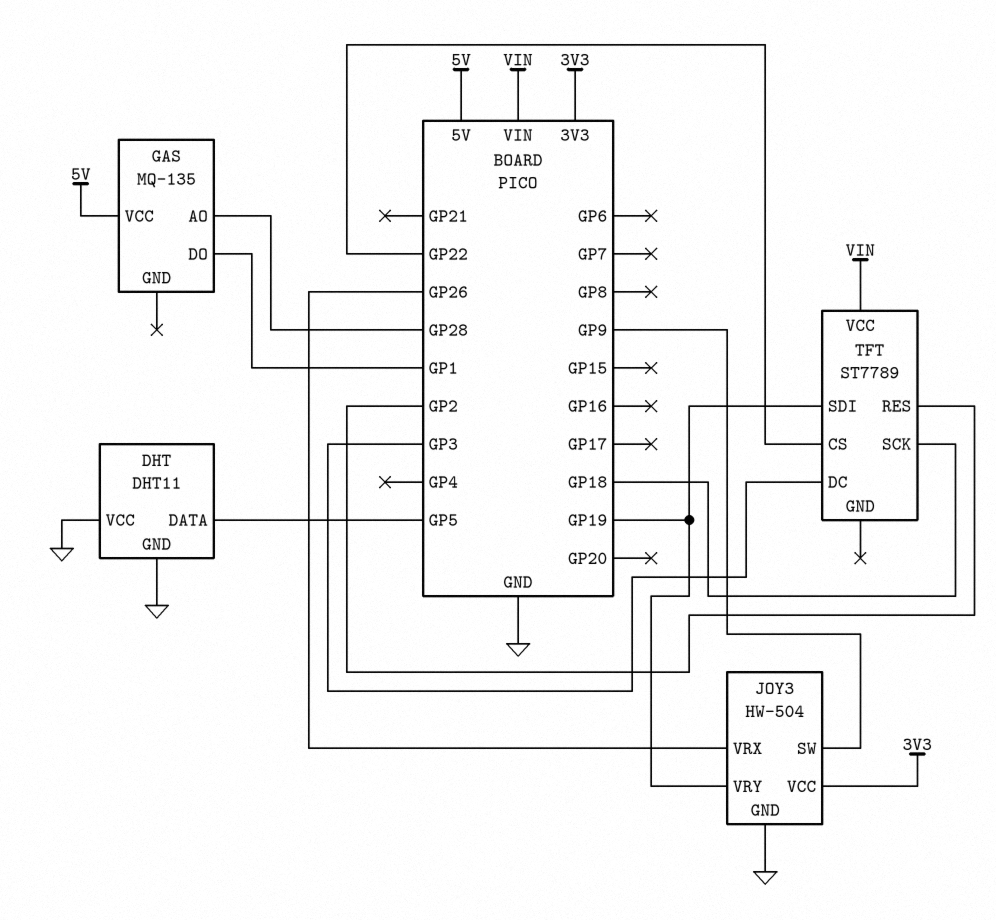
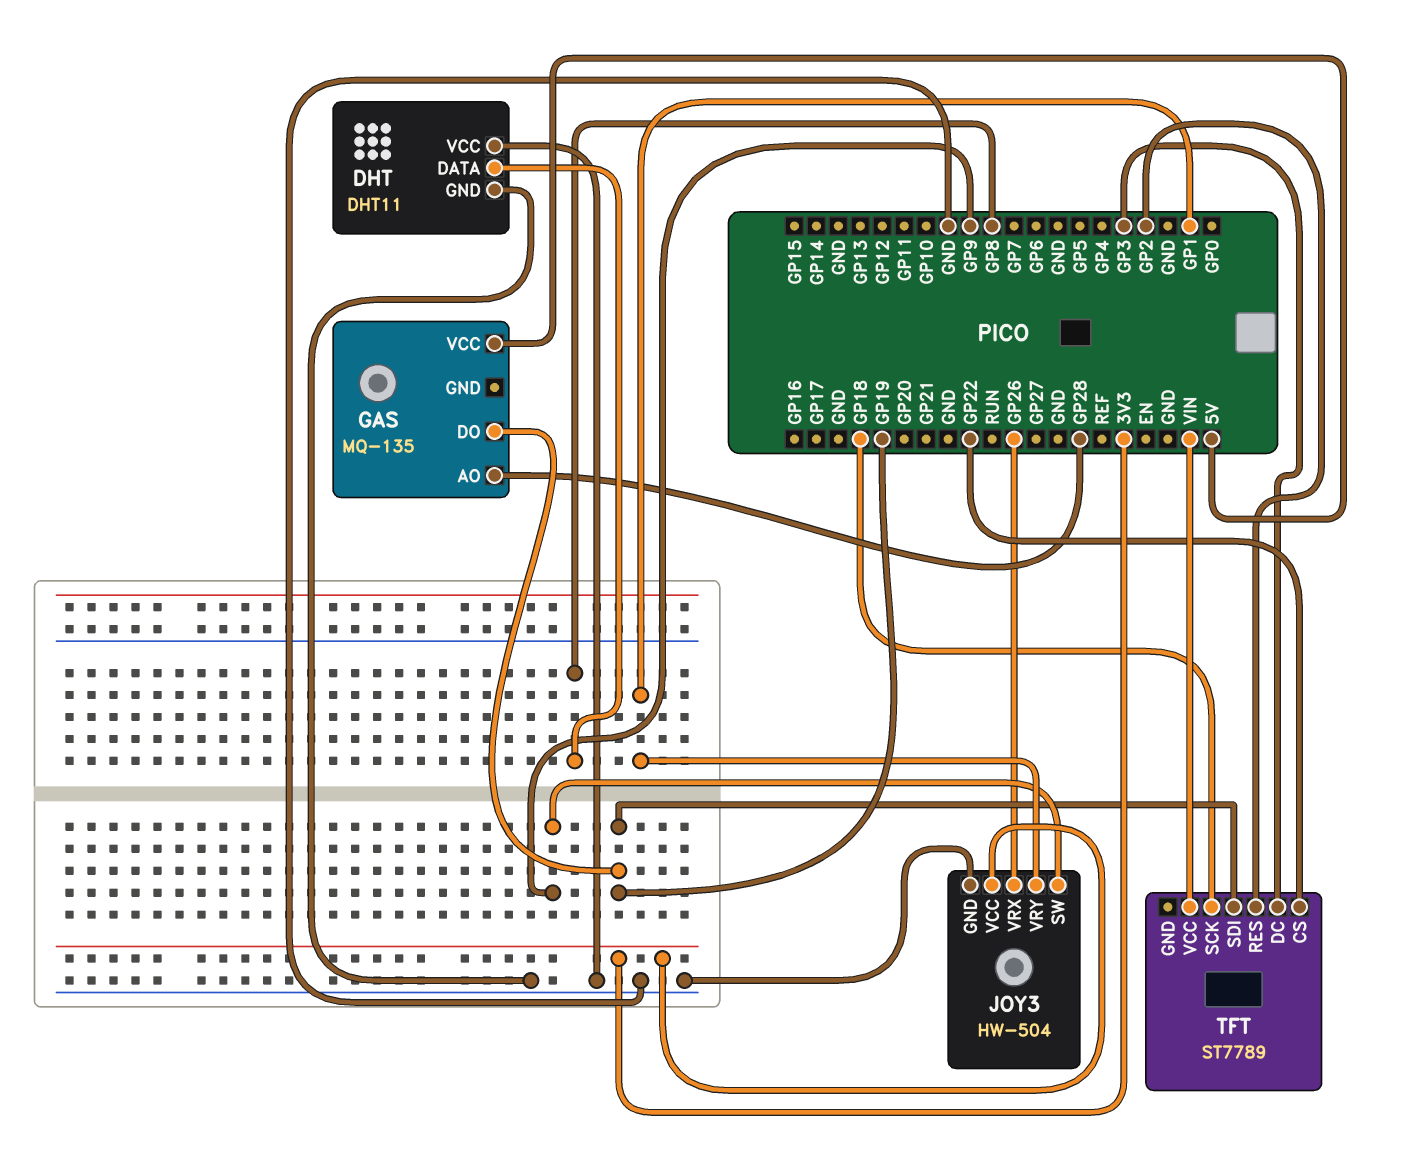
DHT pin DATA: GP5 -> GP8
GAS pin DO: GP1 -> GP19
JOY3 pin VRY: GP19 -> GP1

